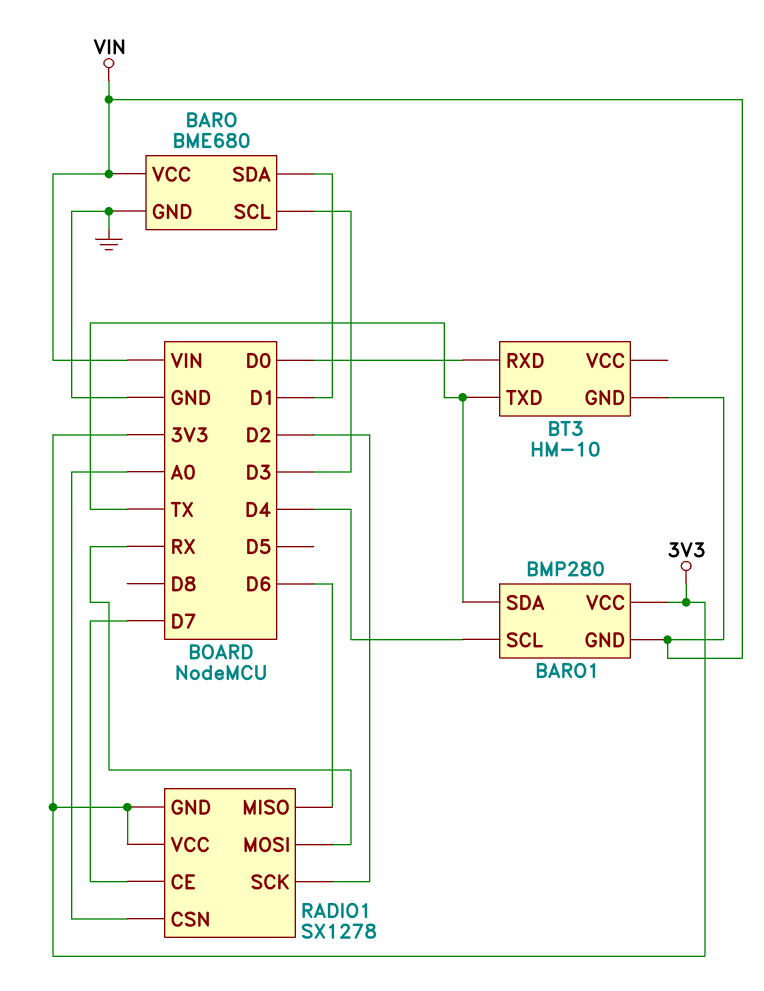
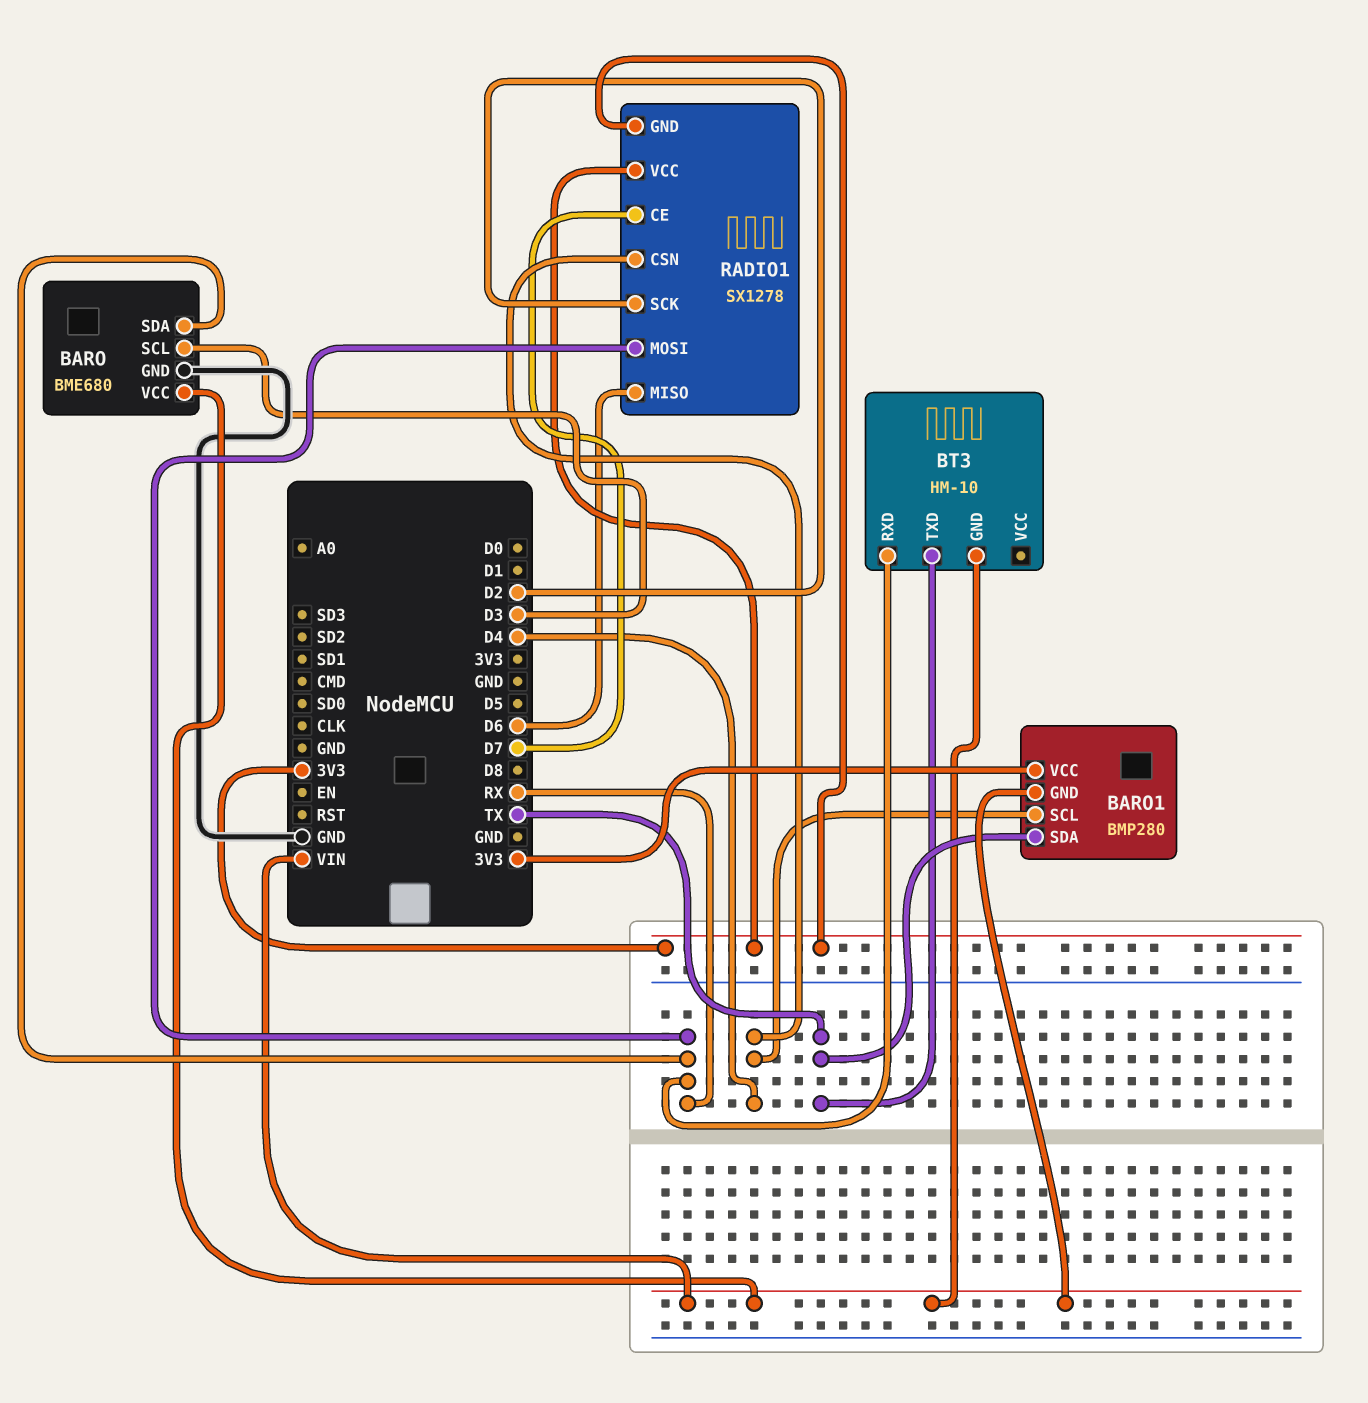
BARO pin SDA: D1 -> RX
BT3 pin RXD: D0 -> RX
RADIO1 pin CSN: A0 -> D4

